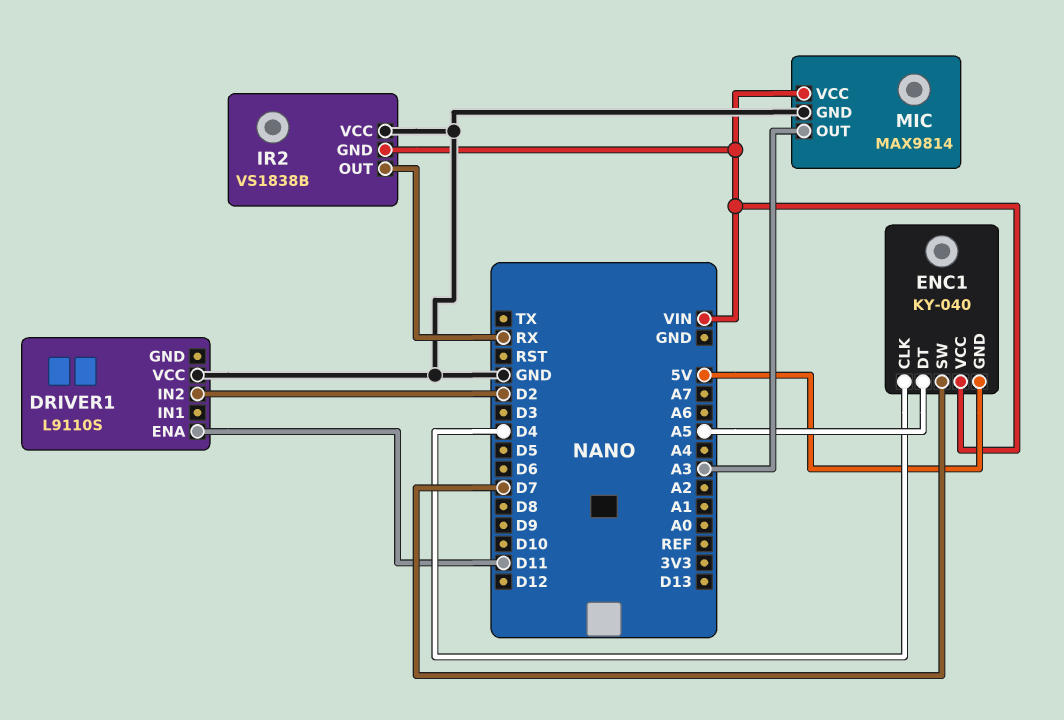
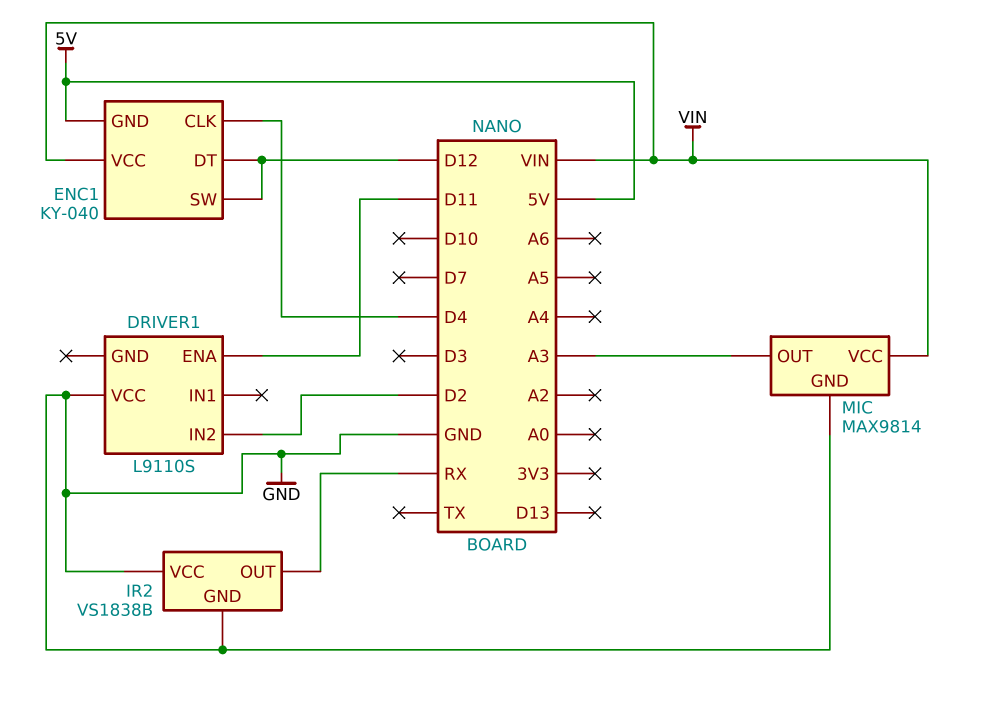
ENC1 pin DT: A5 -> D12
ENC1 pin SW: D7 -> D12
IR2 pin GND: VIN -> GND

